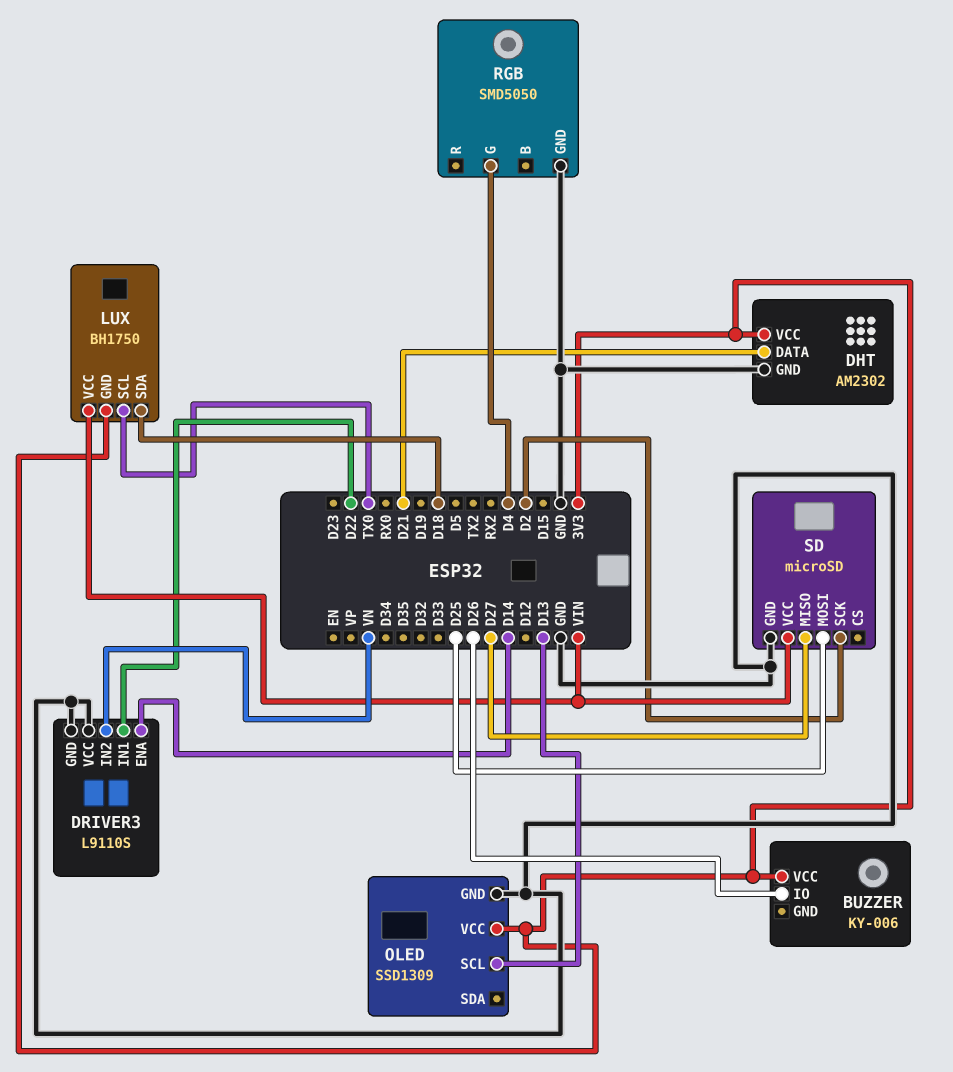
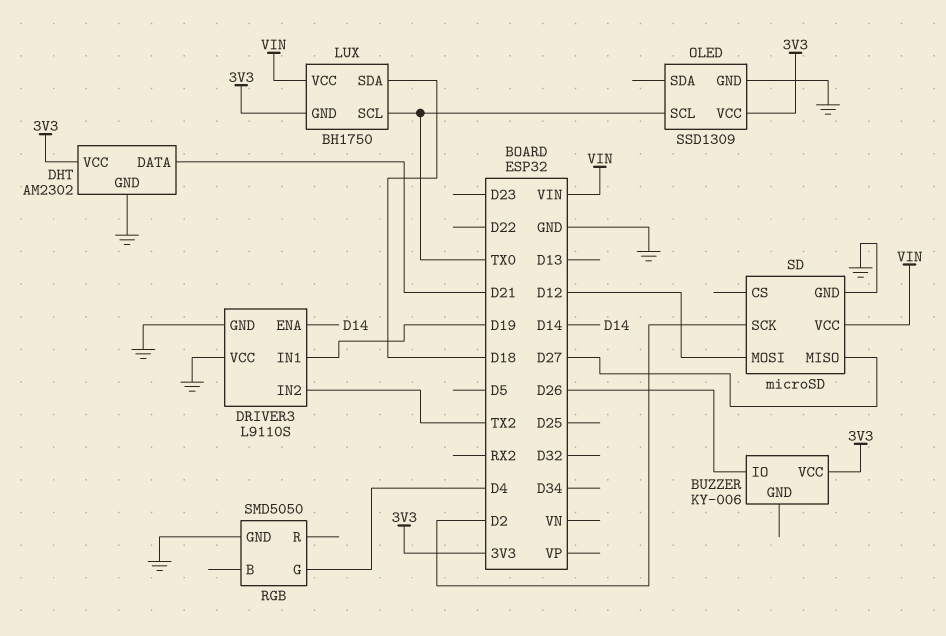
DRIVER3 pin IN1: D22 -> D19
DRIVER3 pin IN2: VN -> TX2
OLED pin SCL: D13 -> TX0
SD pin MOSI: D25 -> D12

